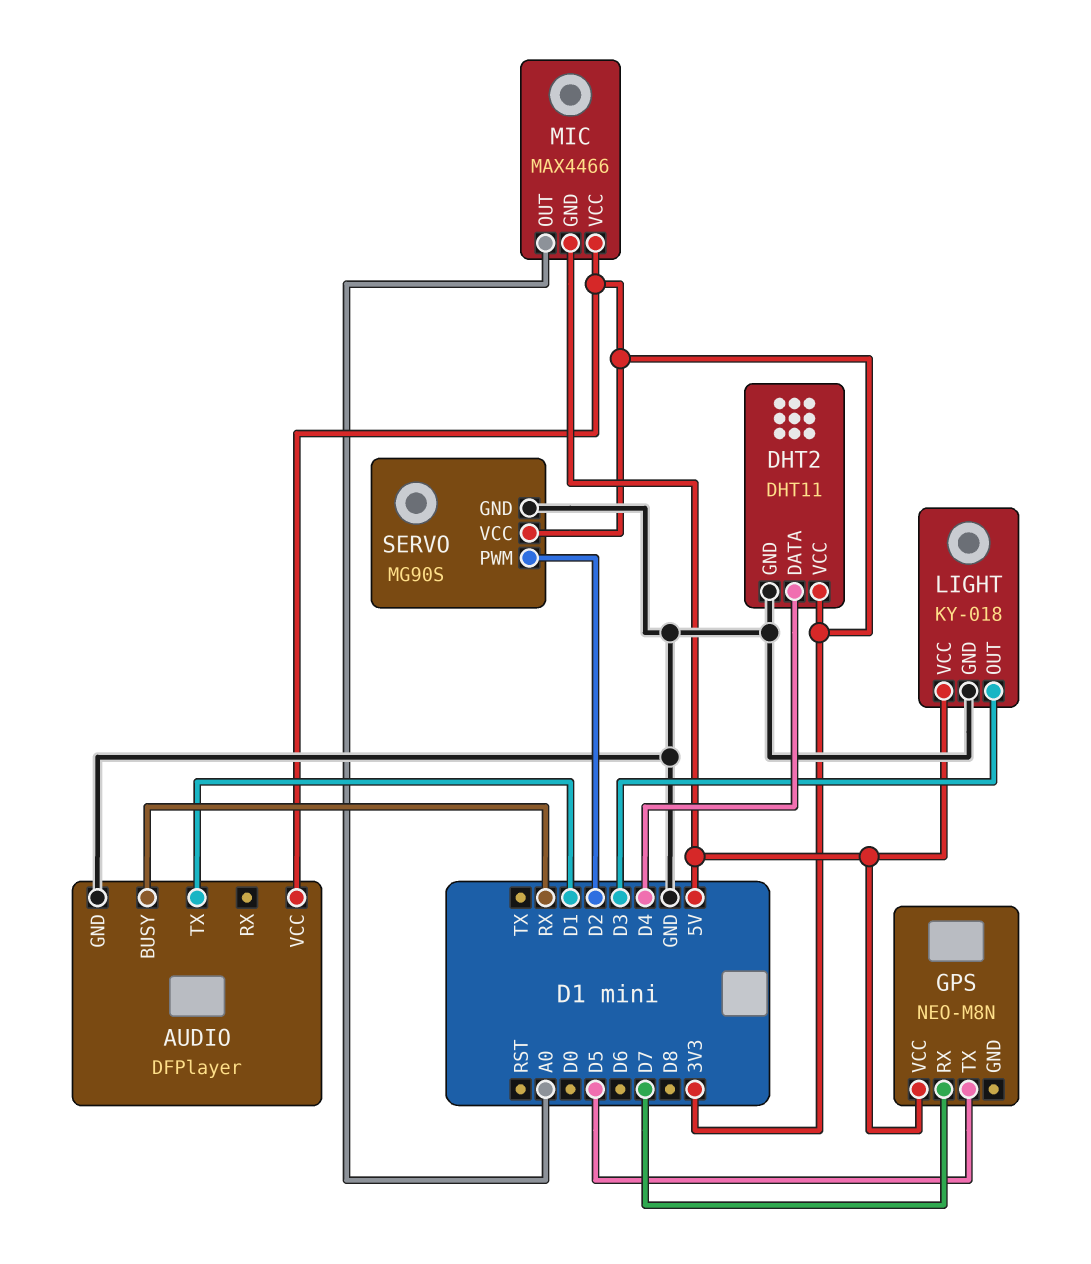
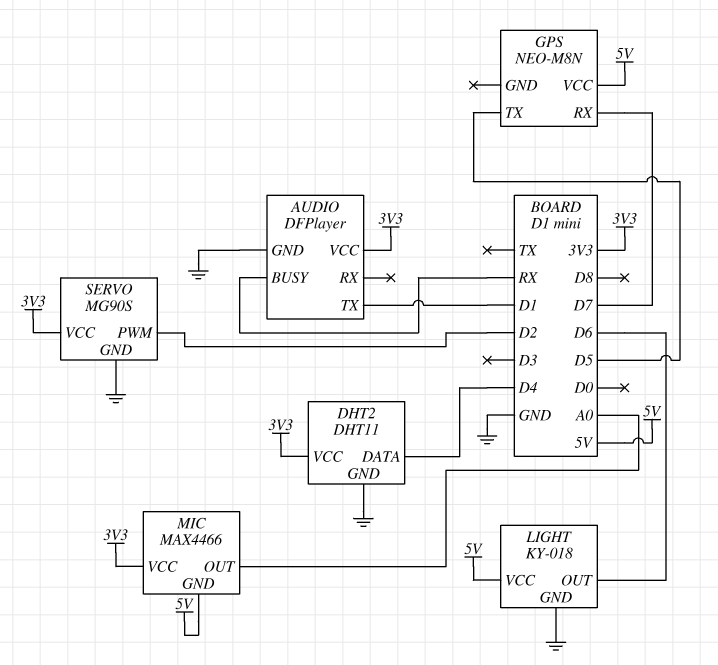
LIGHT pin OUT: D3 -> D6

